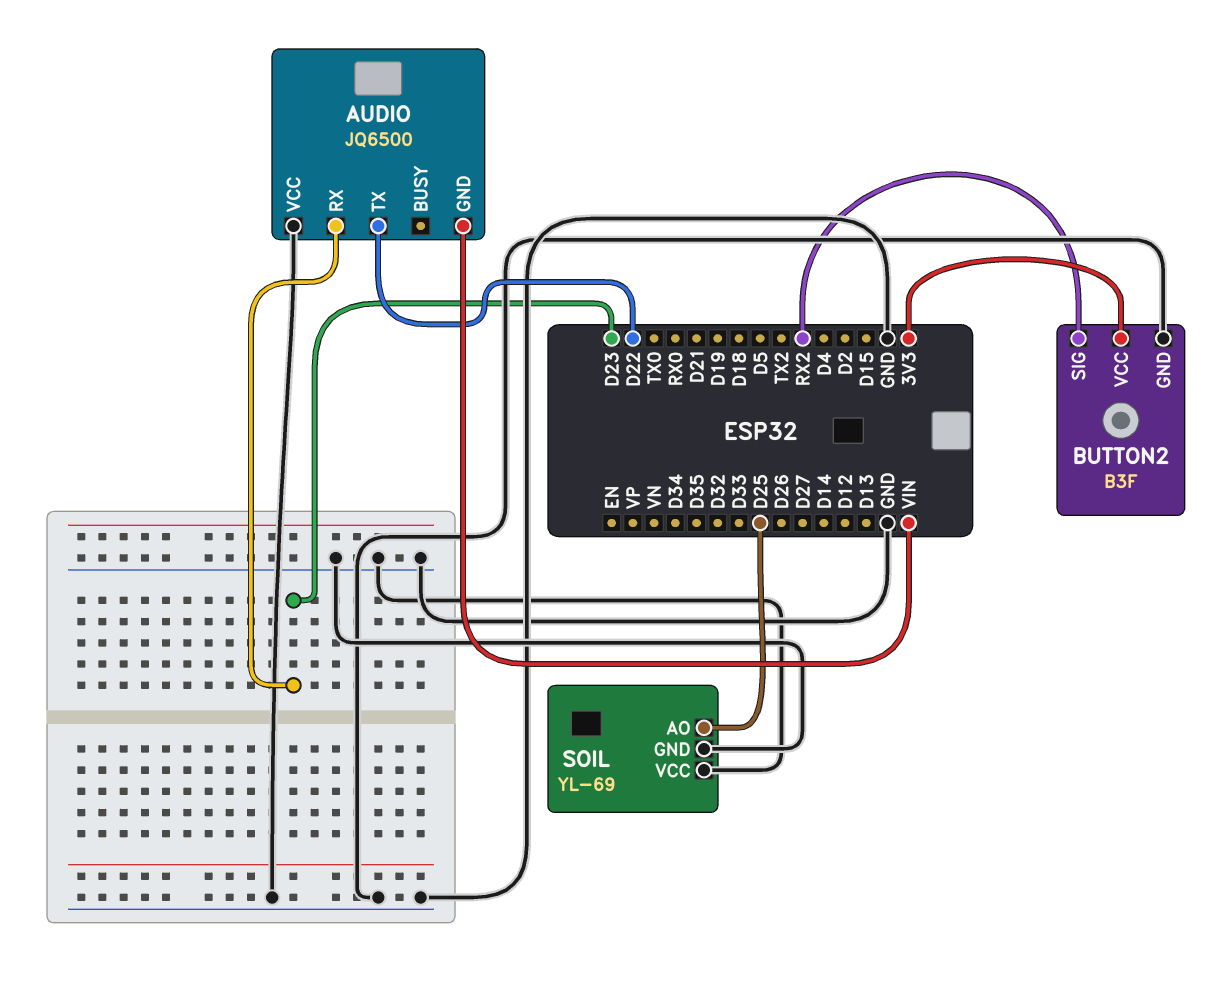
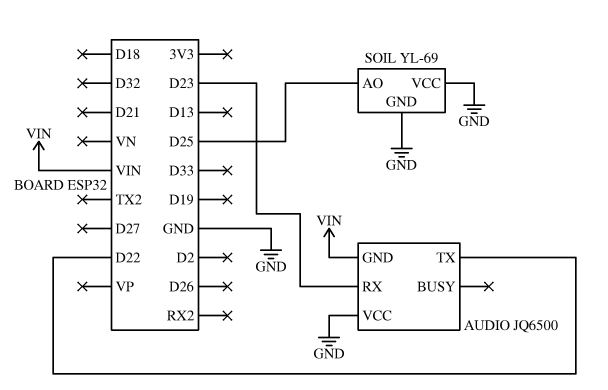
BUTTON2: B3F -> none
BUTTON2 pin GND: GND -> none
BUTTON2 pin SIG: RX2 -> none
BUTTON2 pin VCC: 3V3 -> none

